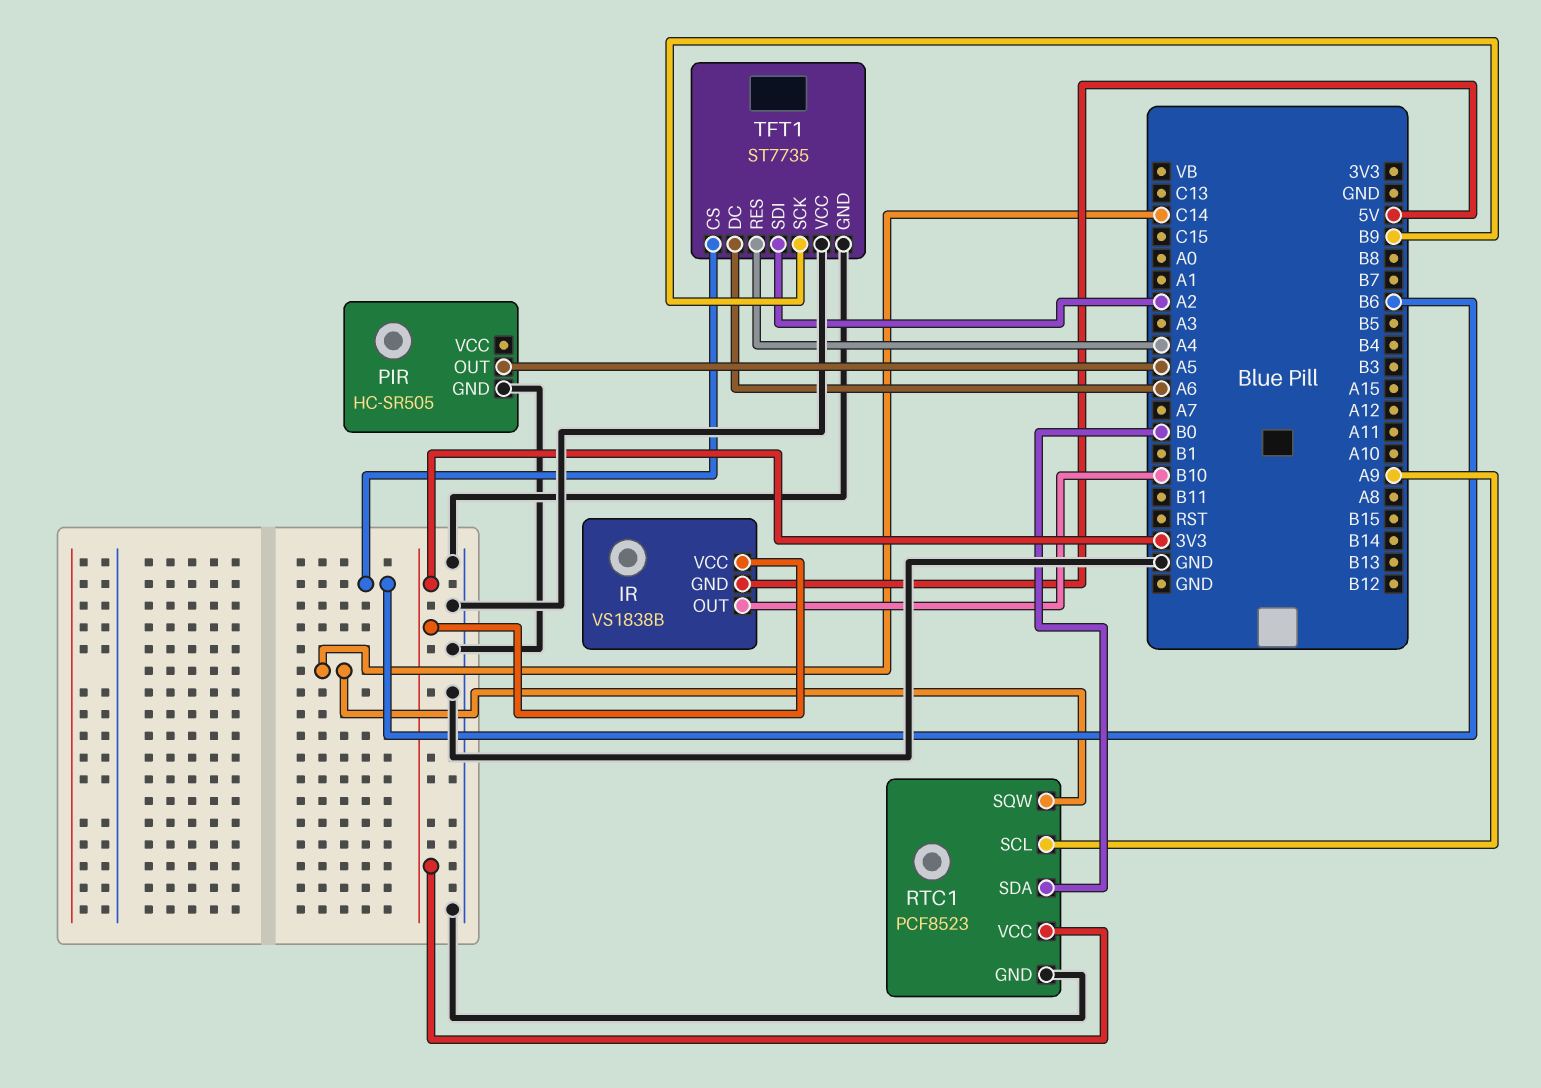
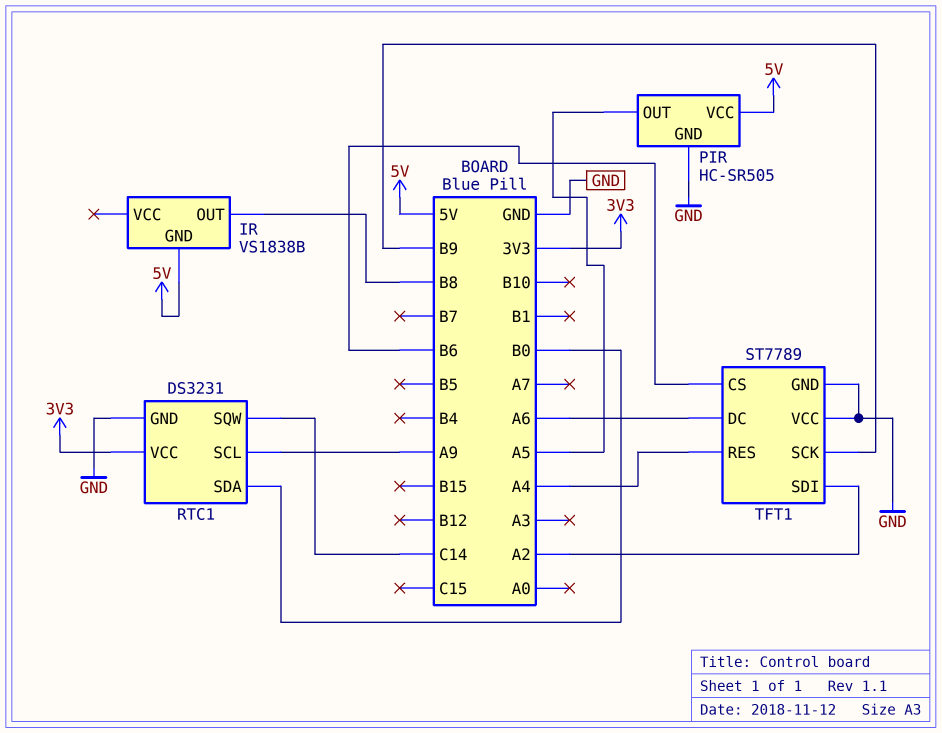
IR pin OUT: B10 -> B8
IR pin VCC: 3V3 -> none
PIR pin VCC: none -> 5V
RTC1: PCF8523 -> DS3231
TFT1: ST7735 -> ST7789

